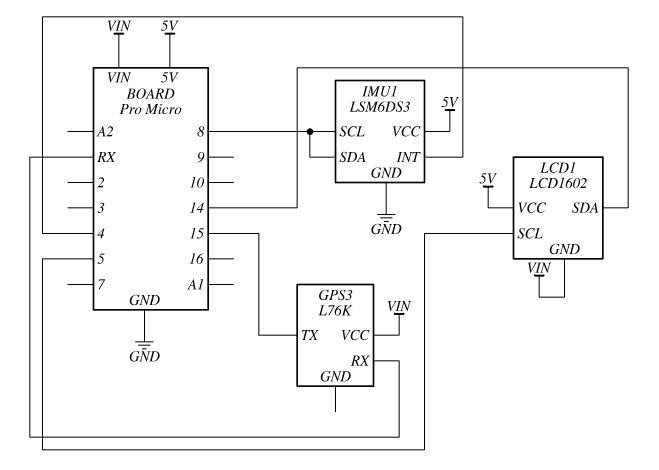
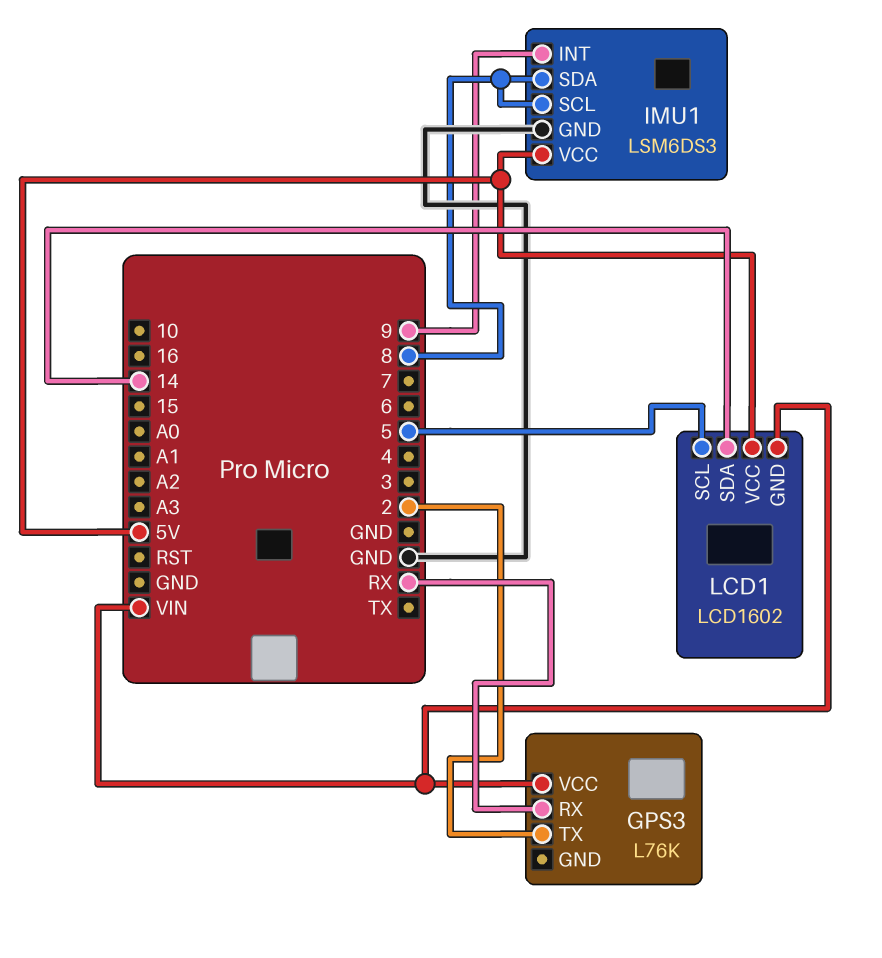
GPS3 pin TX: 15 -> 2
IMU1 pin INT: 4 -> 9

